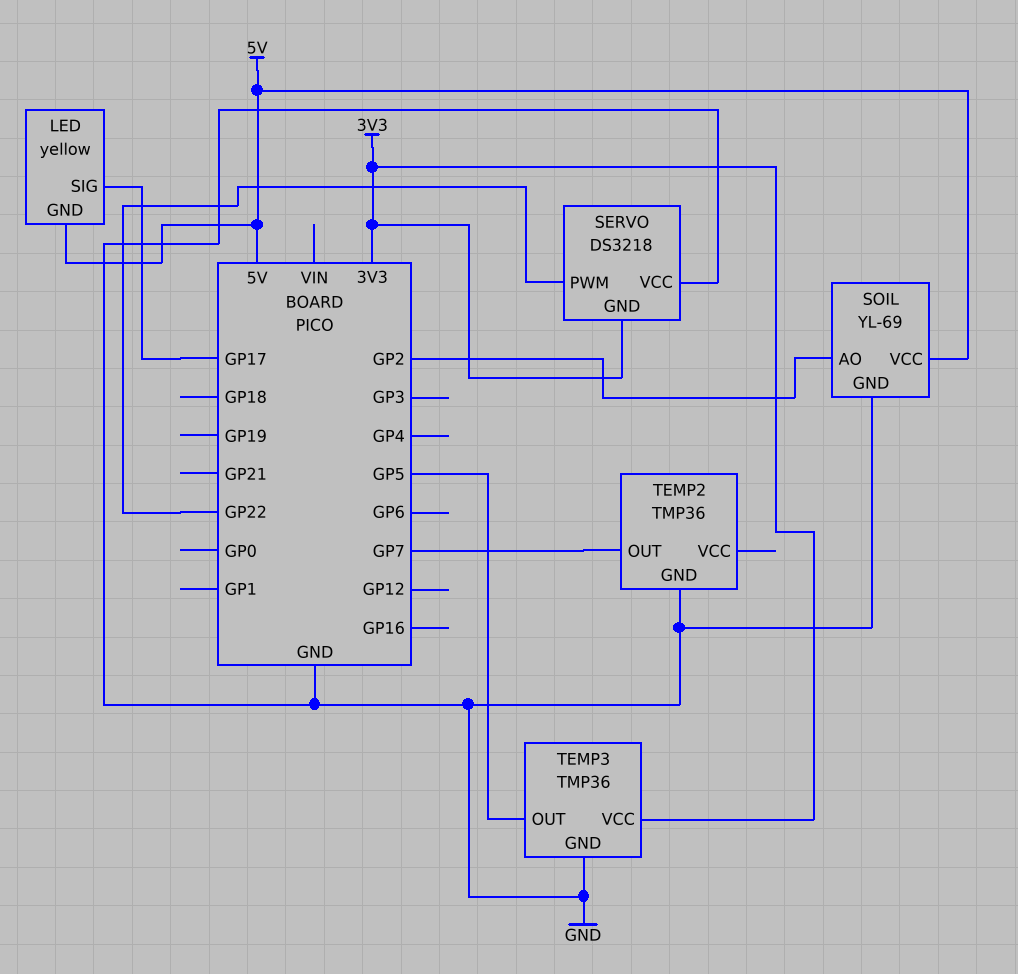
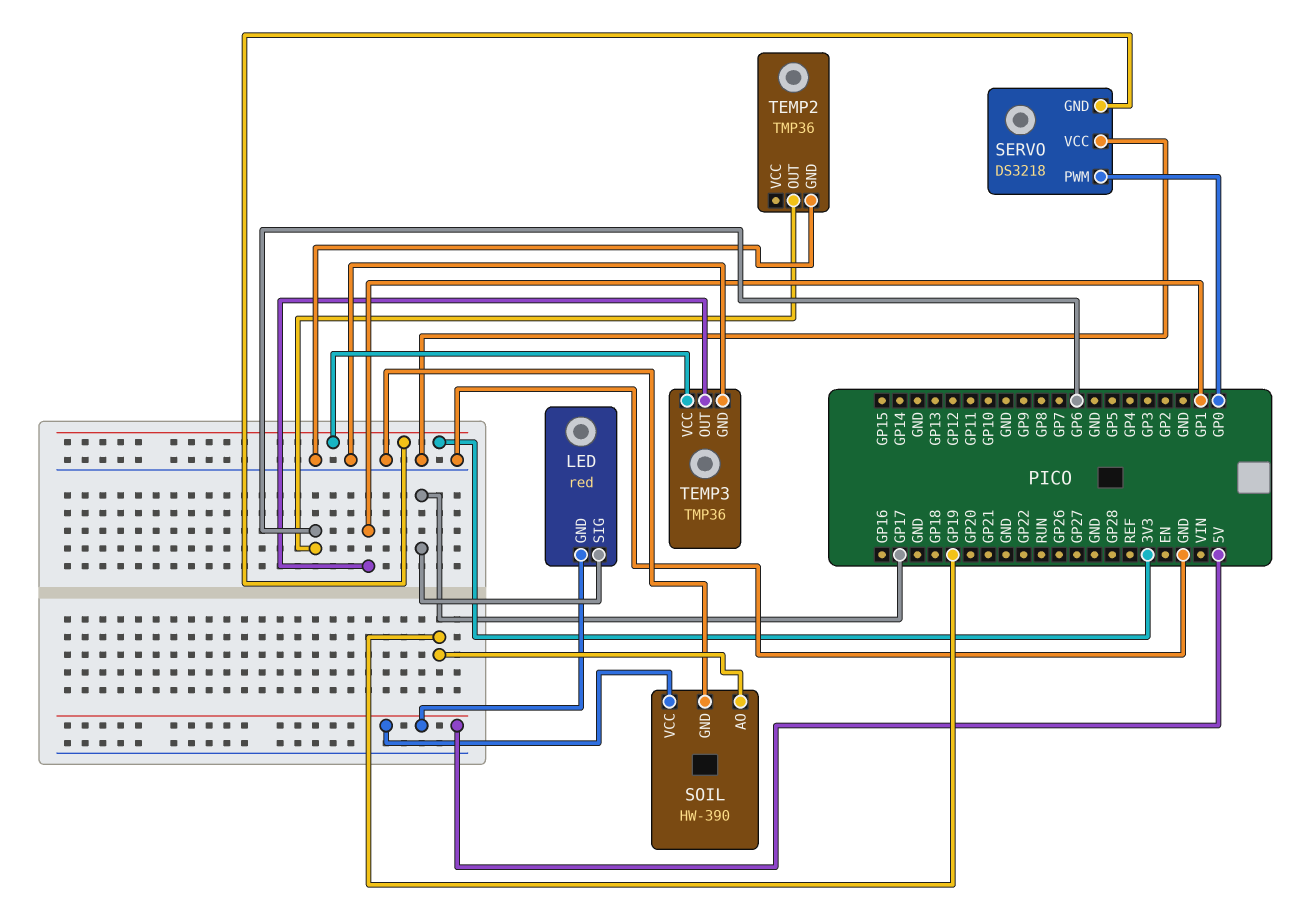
LED: yellow -> red
SERVO pin PWM: GP22 -> GP0
SOIL: YL-69 -> HW-390
SOIL pin AO: GP2 -> GP19
TEMP2 pin OUT: GP7 -> GP6
TEMP3 pin OUT: GP5 -> GP1

